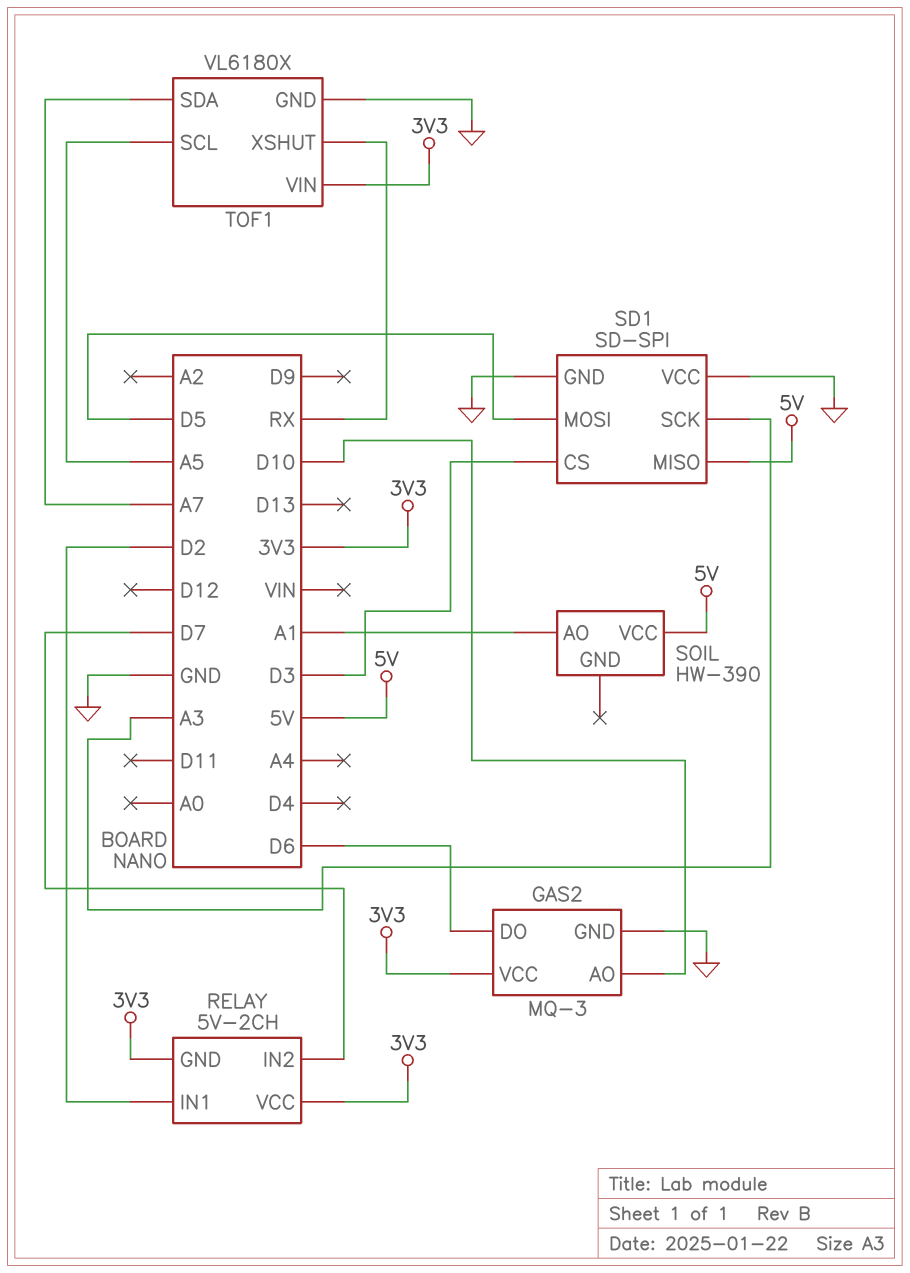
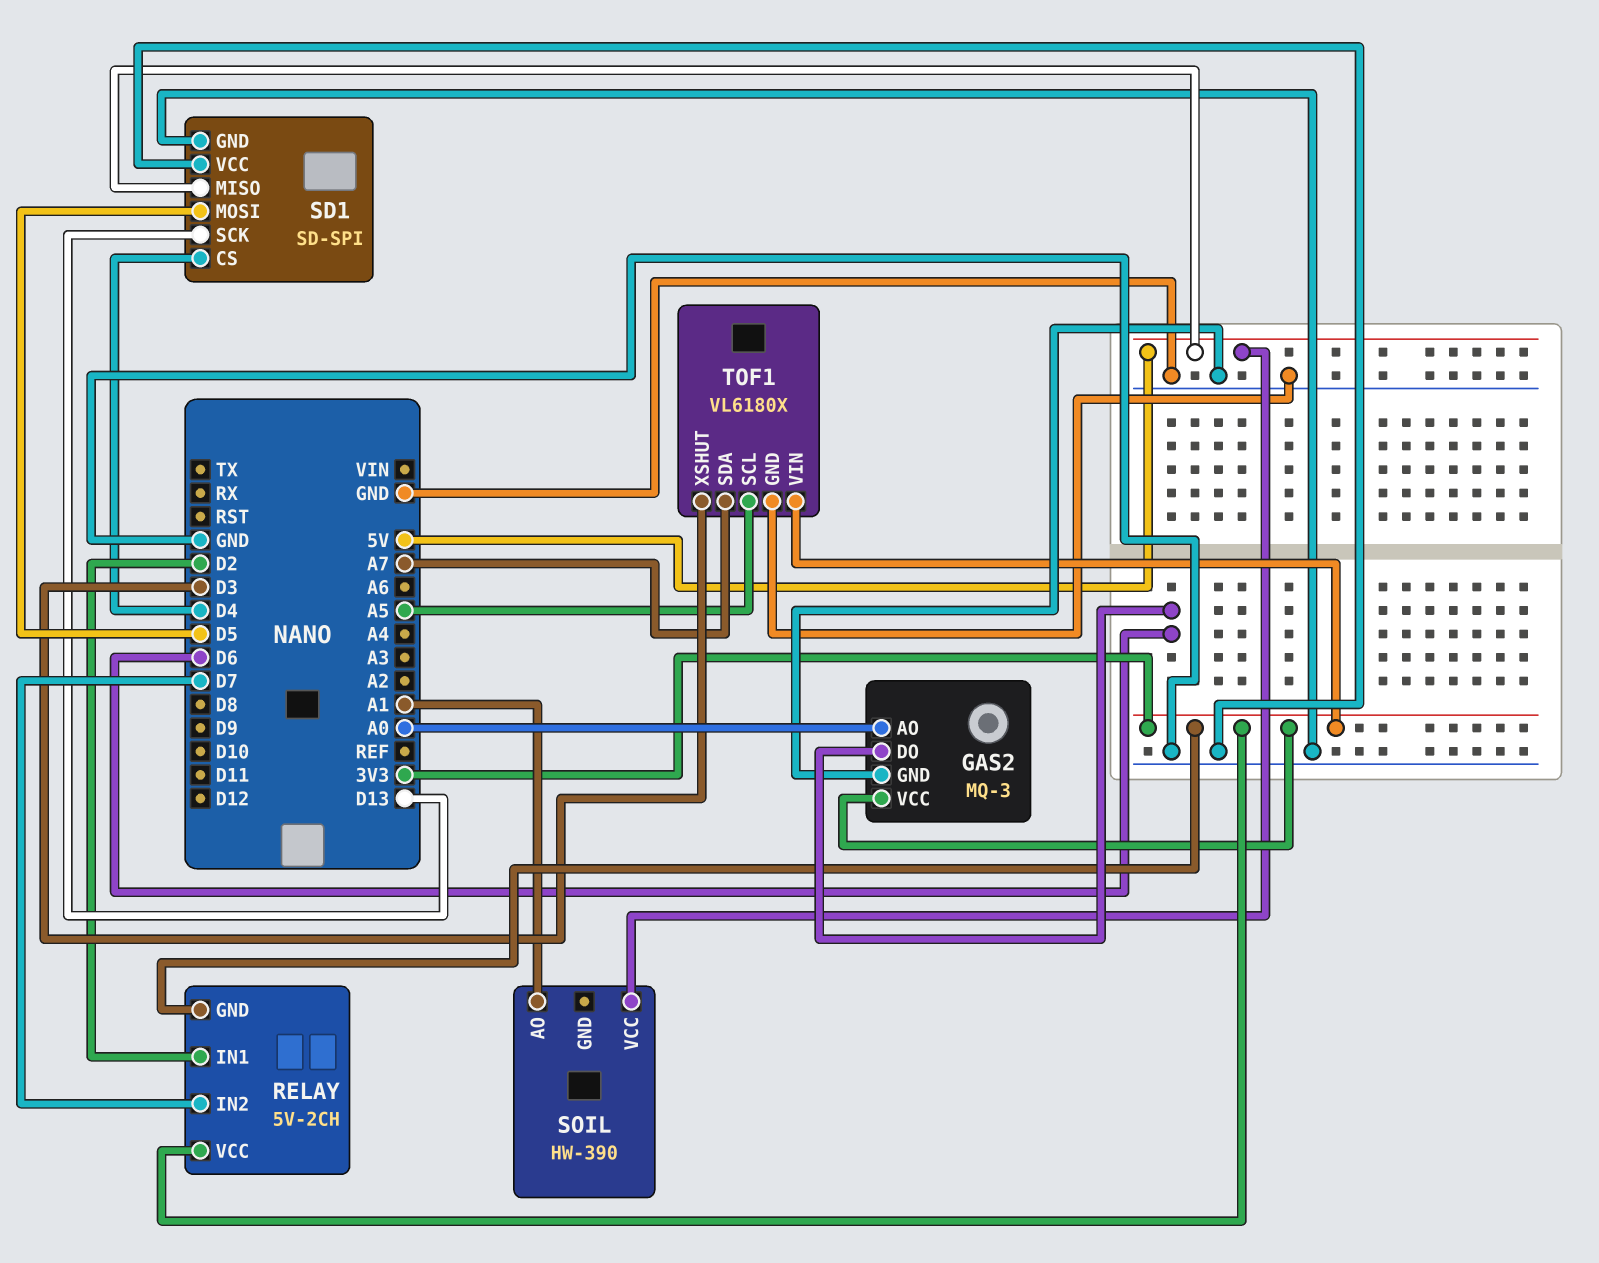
GAS2 pin AO: D10 -> A0
SD1 pin CS: D3 -> D4
SD1 pin SCK: A3 -> D13
TOF1 pin XSHUT: RX -> D3

